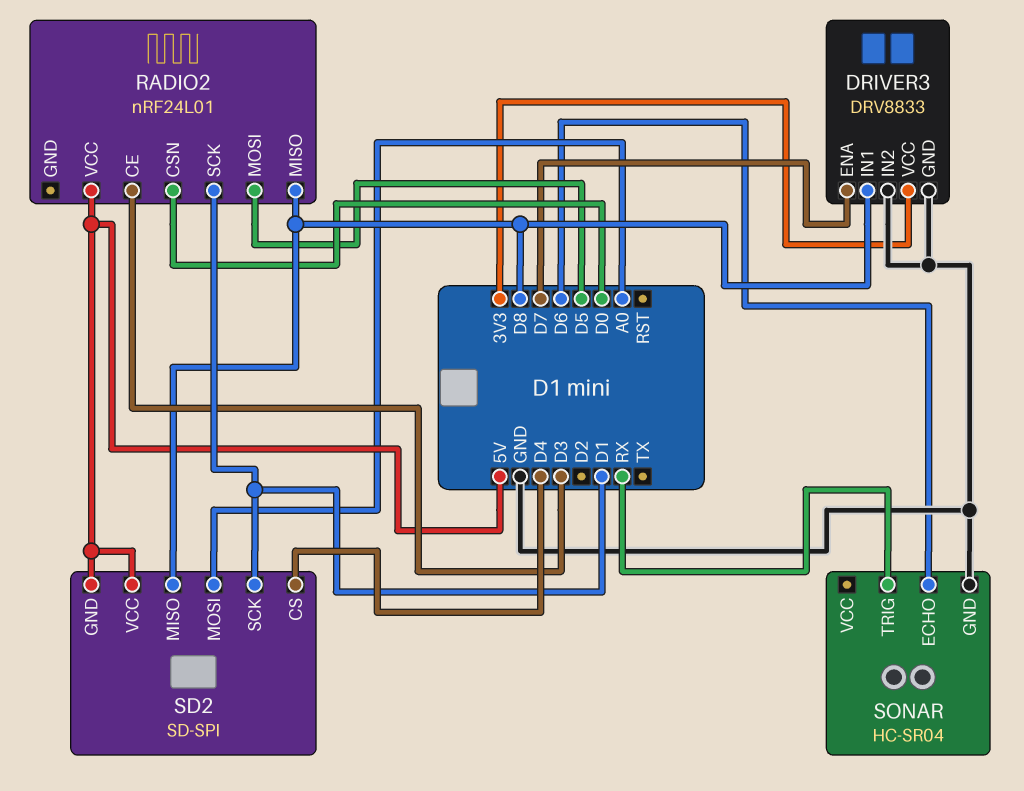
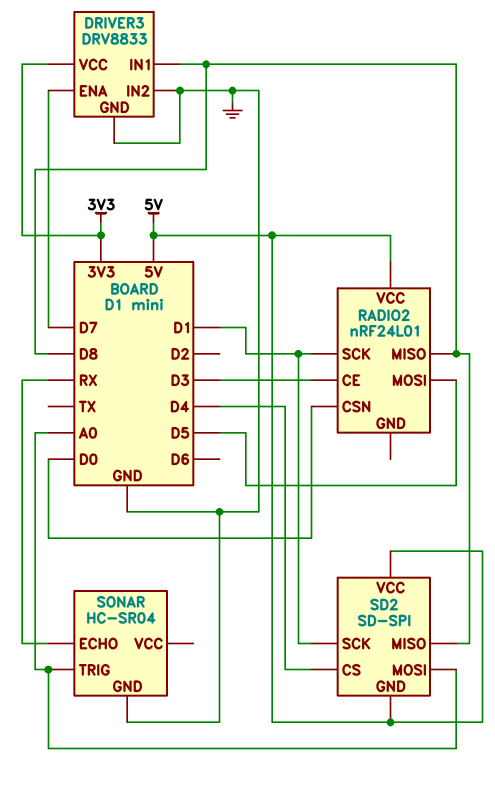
SONAR pin ECHO: D6 -> RX
SONAR pin TRIG: RX -> A0

